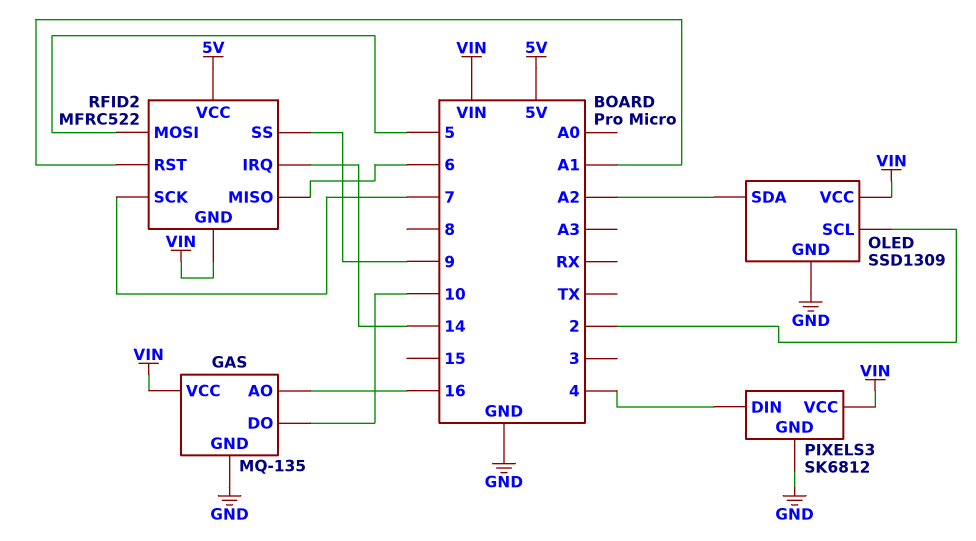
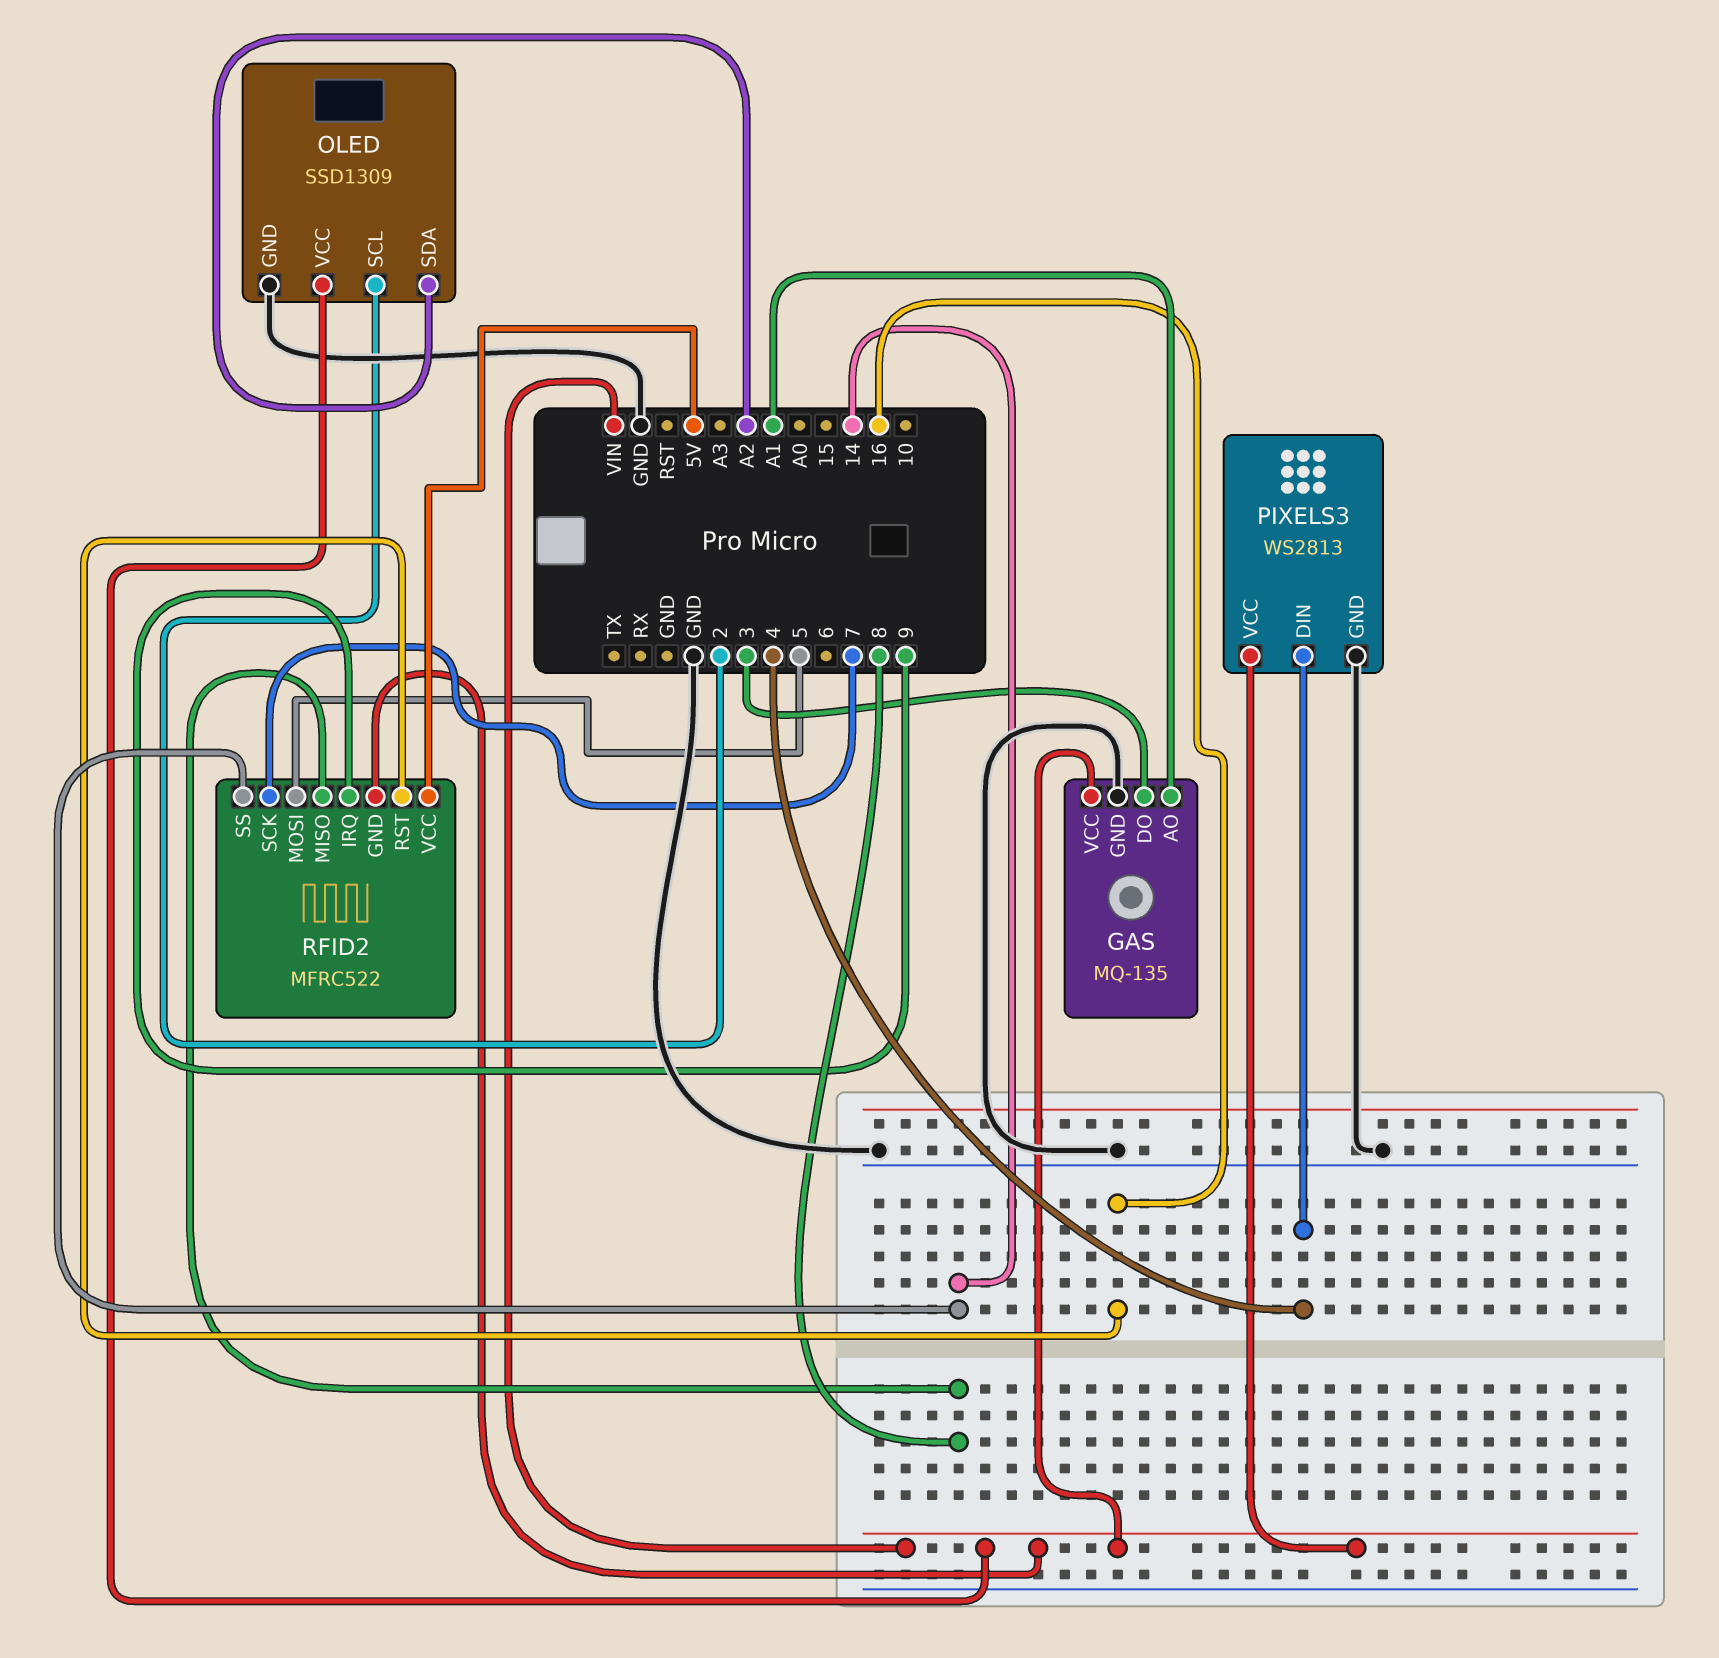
GAS pin AO: 16 -> A1
GAS pin DO: 10 -> 3
PIXELS3: SK6812 -> WS2813
RFID2 pin IRQ: 14 -> 9
RFID2 pin MISO: 6 -> 8
RFID2 pin RST: A1 -> 16
RFID2 pin SS: 9 -> 14

